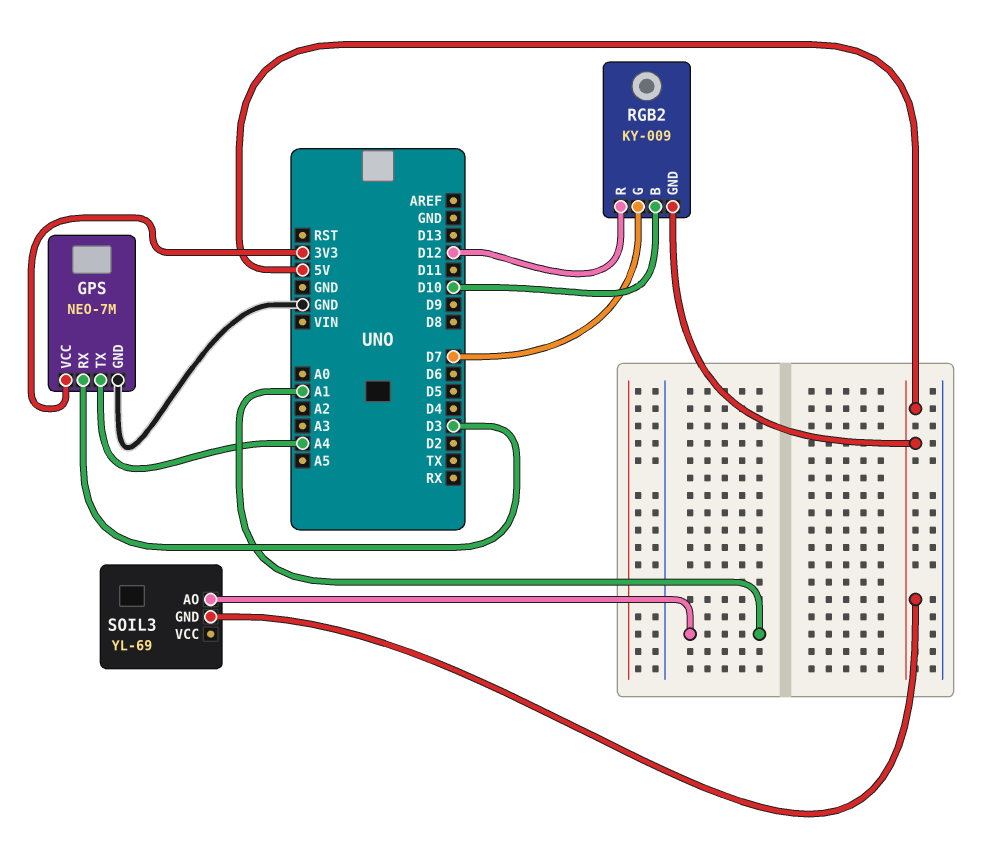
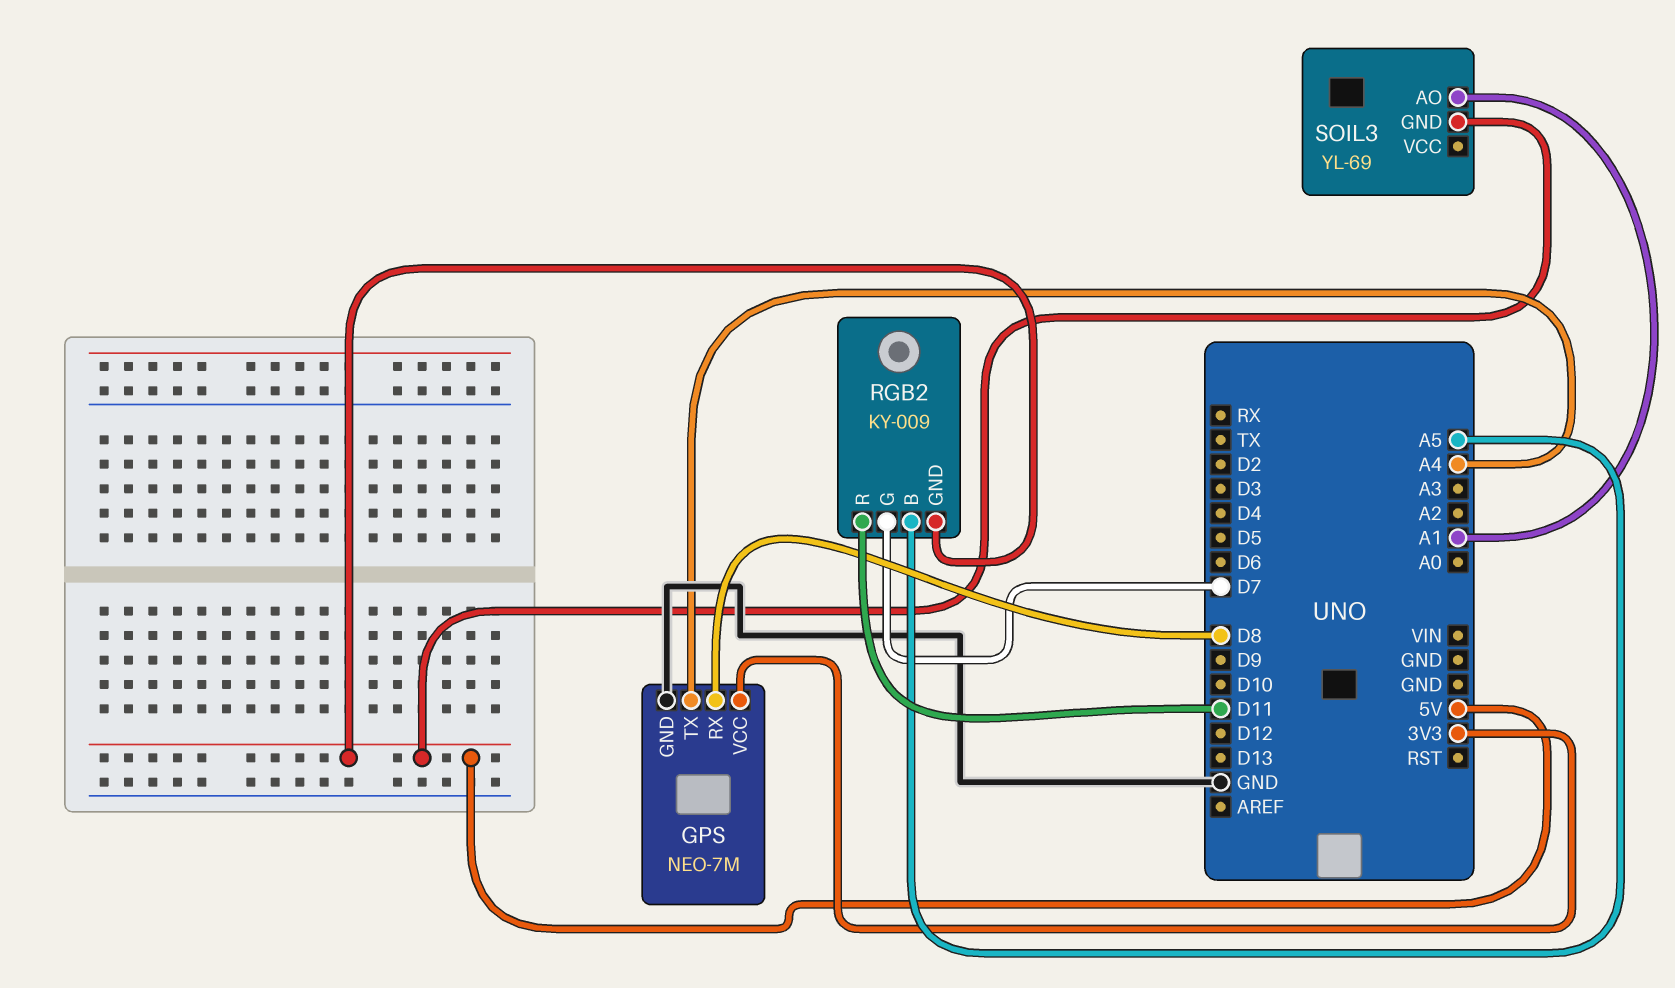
GPS pin RX: D3 -> D8
RGB2 pin B: D10 -> A5
RGB2 pin R: D12 -> D11

